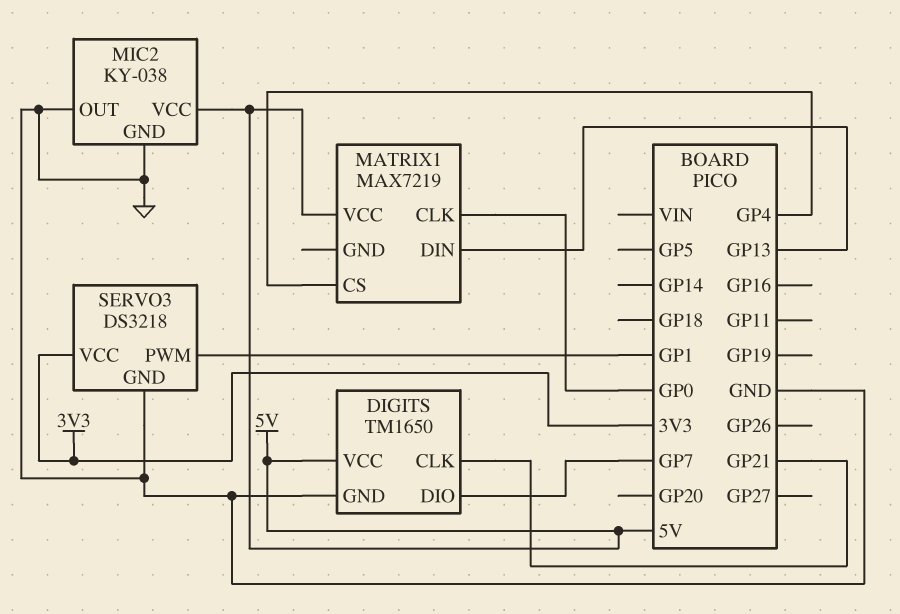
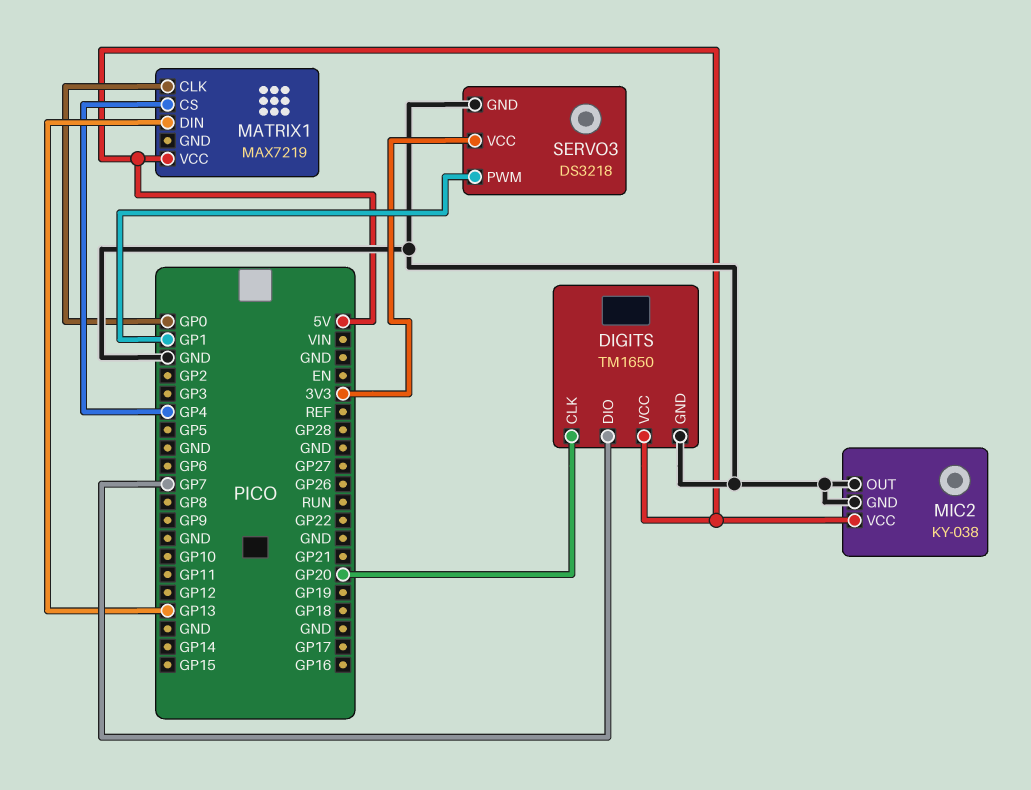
DIGITS pin CLK: GP21 -> GP20

